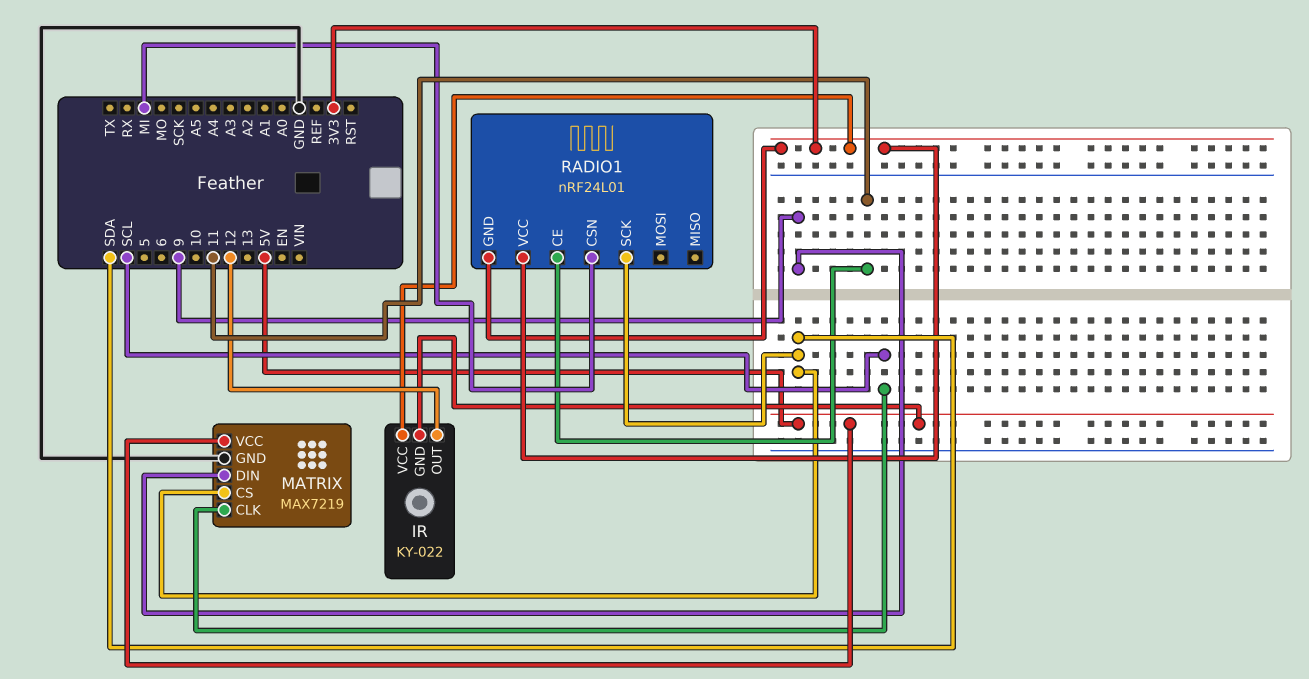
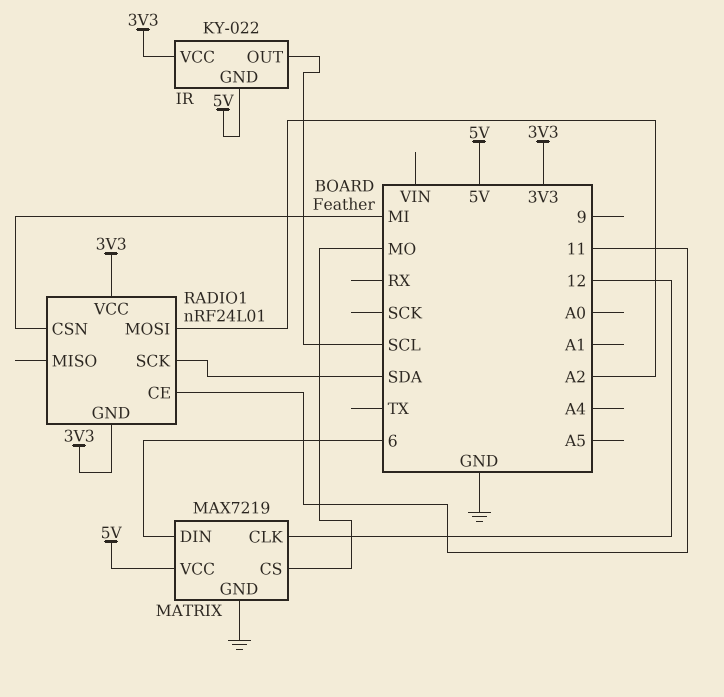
IR pin OUT: 12 -> SCL
MATRIX pin CLK: SCL -> 12
MATRIX pin CS: SDA -> MO
MATRIX pin DIN: 9 -> 6
RADIO1 pin MOSI: none -> A2

